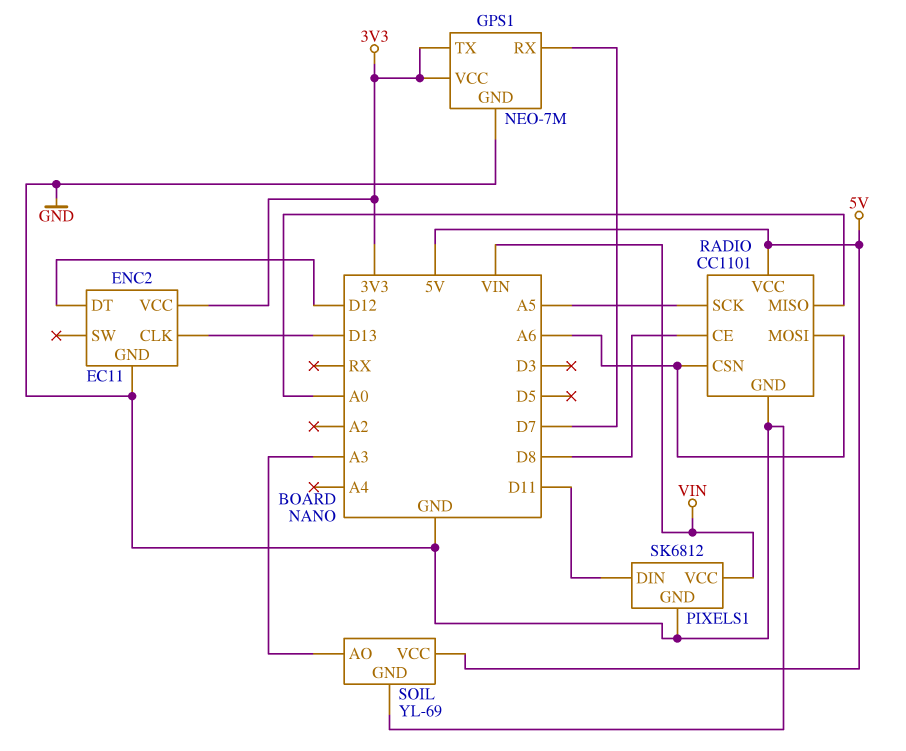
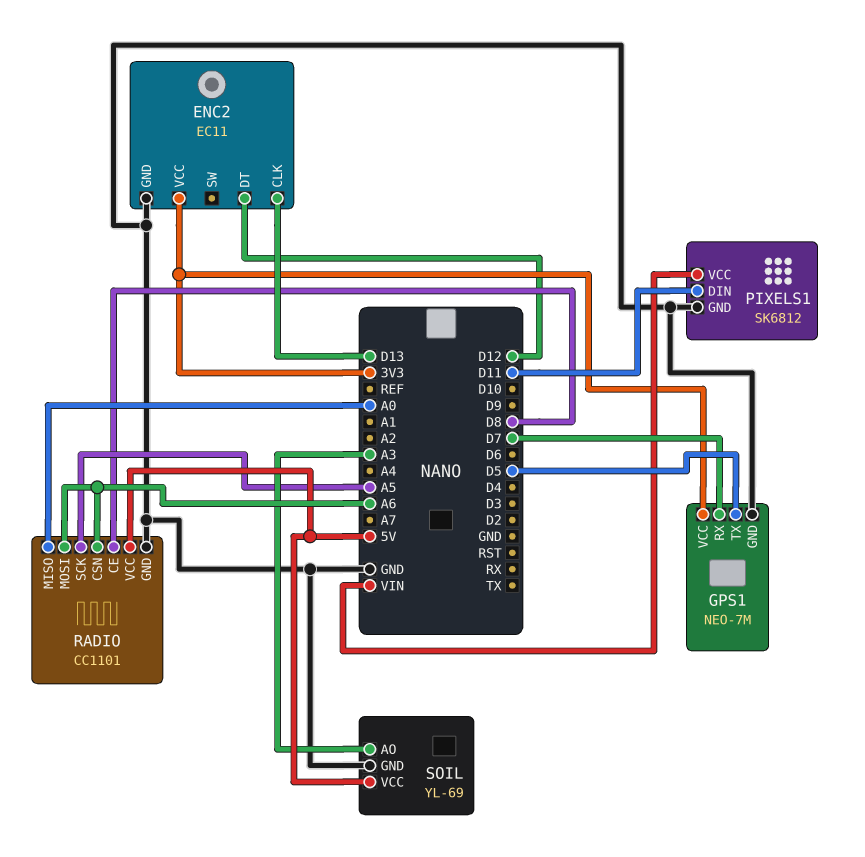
GPS1 pin TX: 3V3 -> D5

